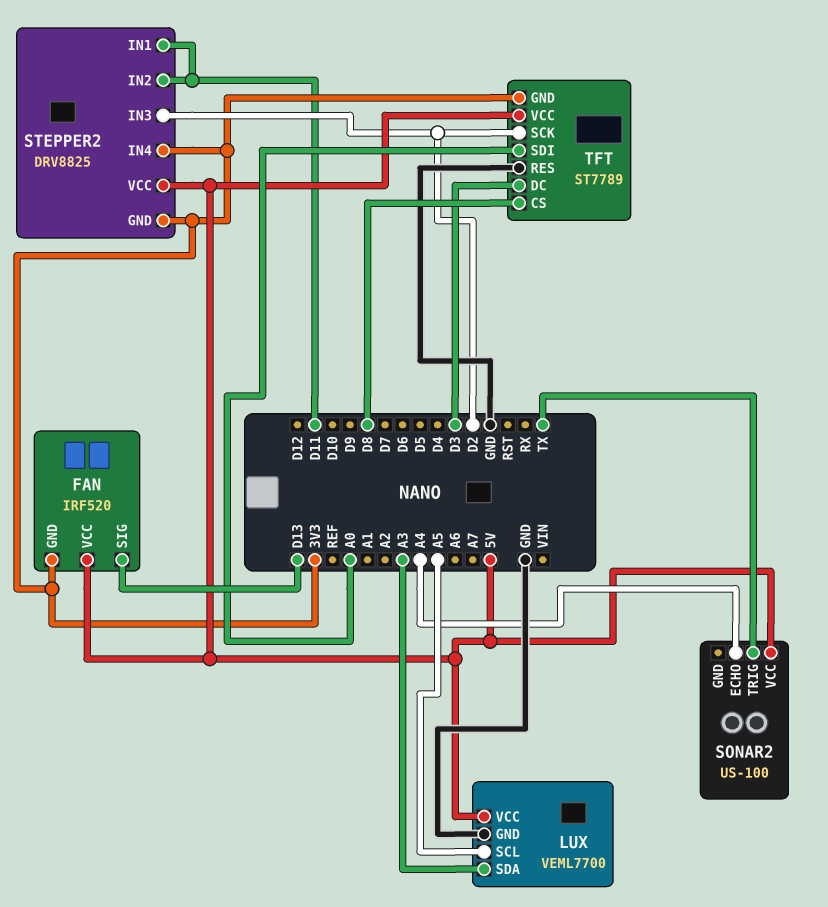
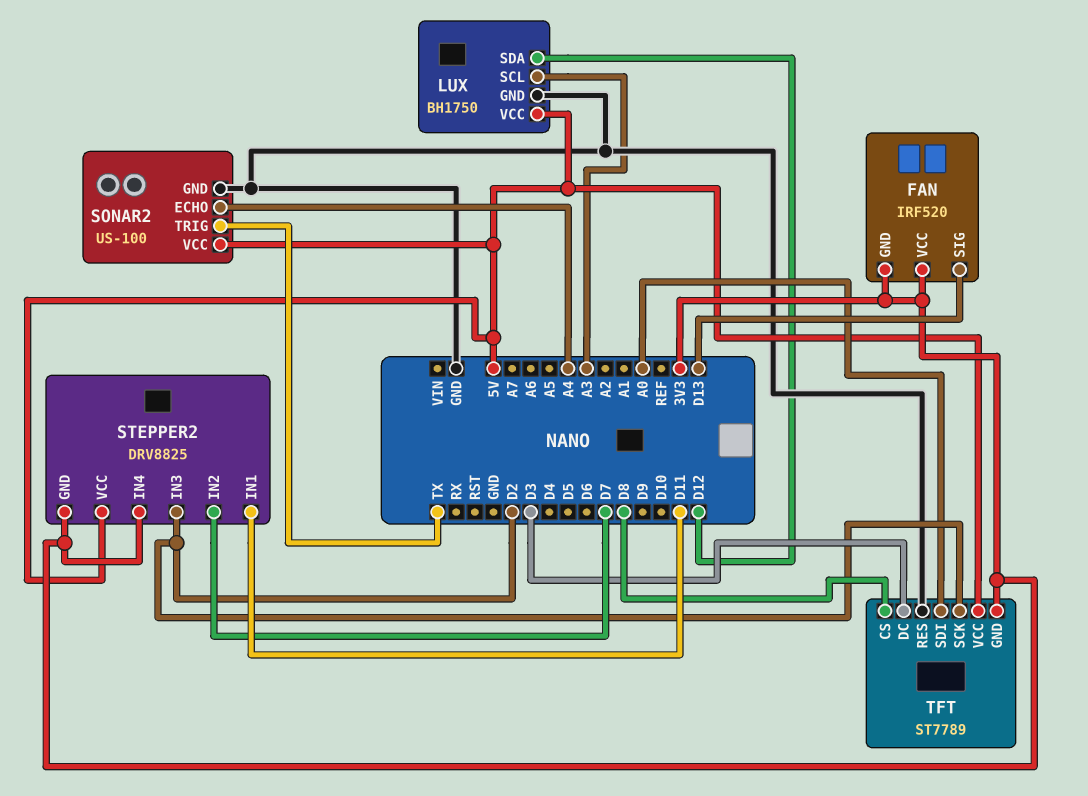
FAN pin VCC: 5V -> 3V3
LUX: VEML7700 -> BH1750
LUX pin SCL: A5 -> A3
LUX pin SDA: A3 -> D12
SONAR2 pin GND: none -> GND
STEPPER2 pin IN2: D11 -> D7

